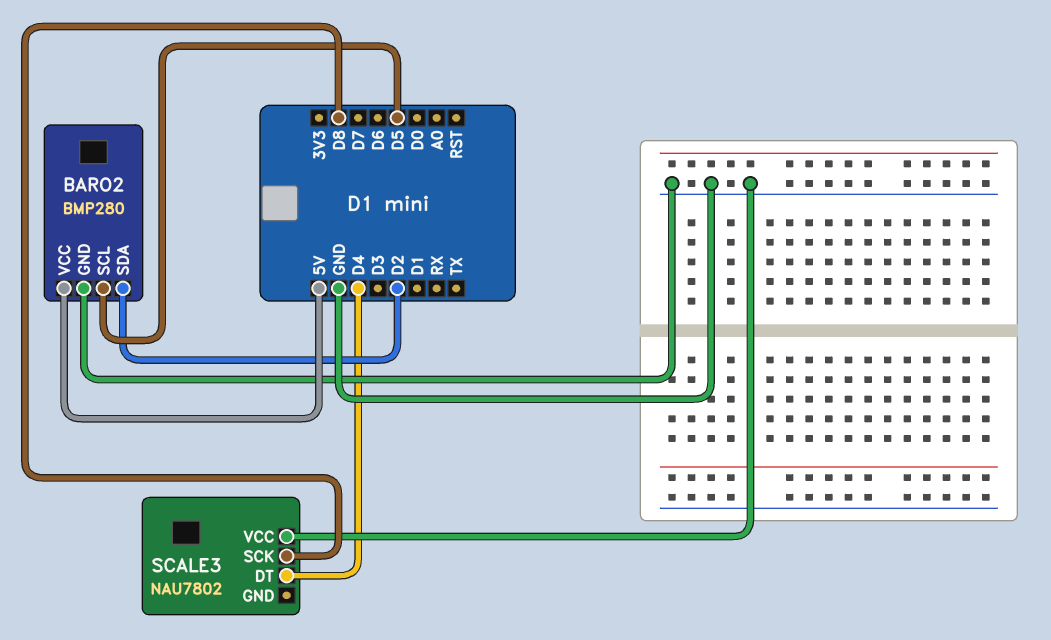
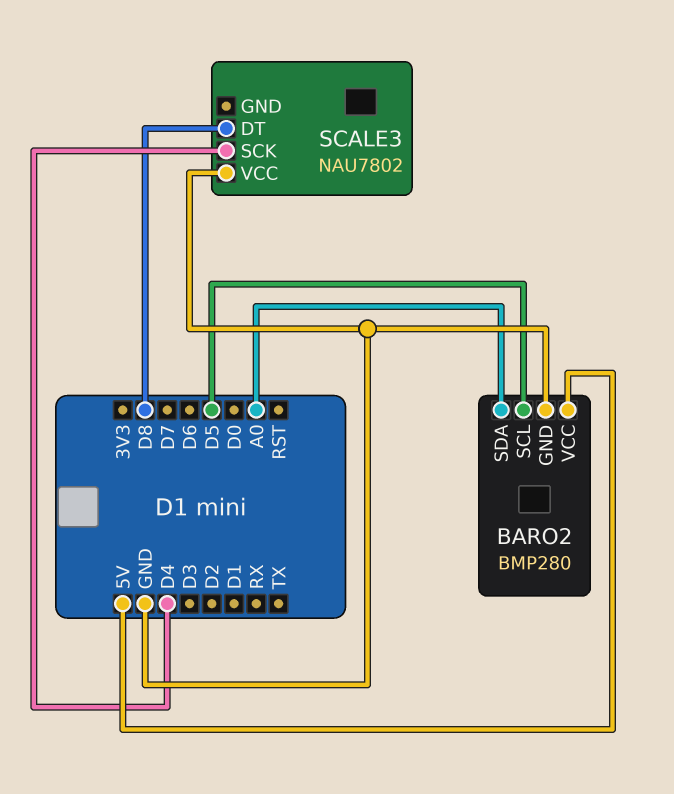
BARO2 pin SDA: D2 -> A0
SCALE3 pin DT: D4 -> D8
SCALE3 pin SCK: D8 -> D4

